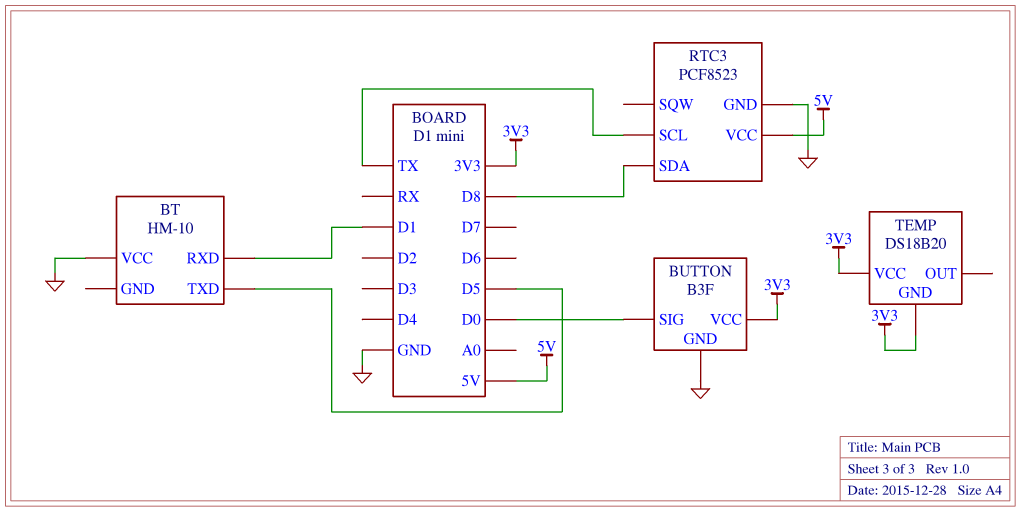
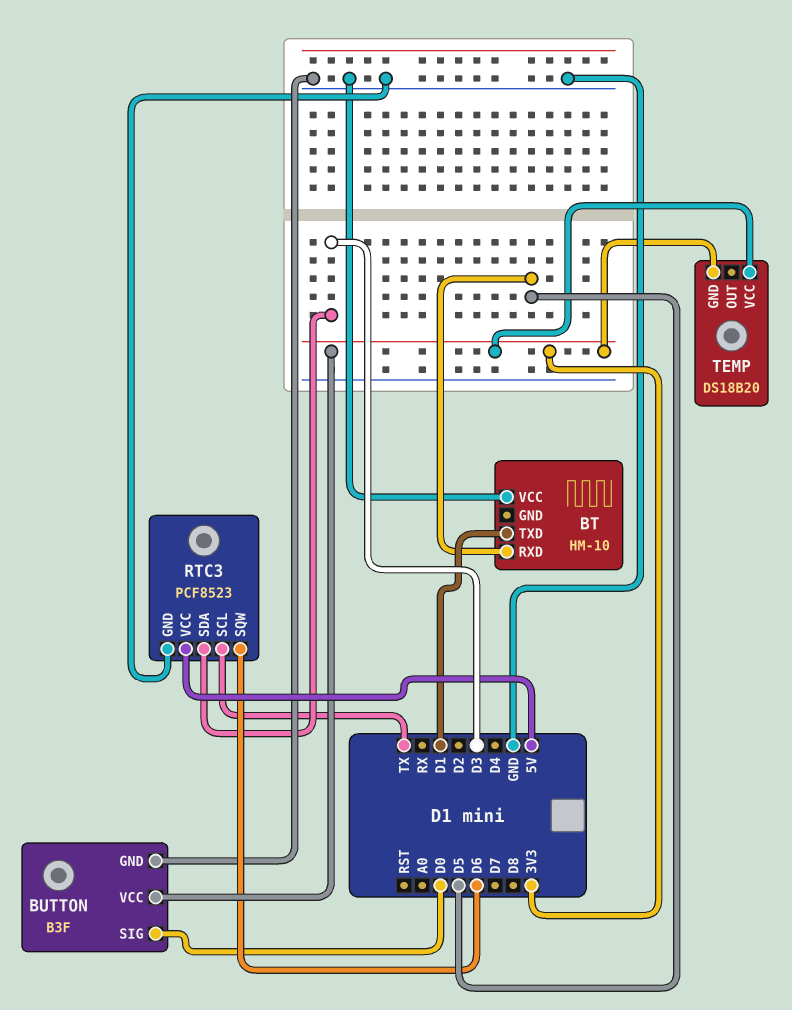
BT pin RXD: D1 -> D5
BT pin TXD: D5 -> D1
RTC3 pin SDA: D8 -> D3
RTC3 pin SQW: none -> D6

